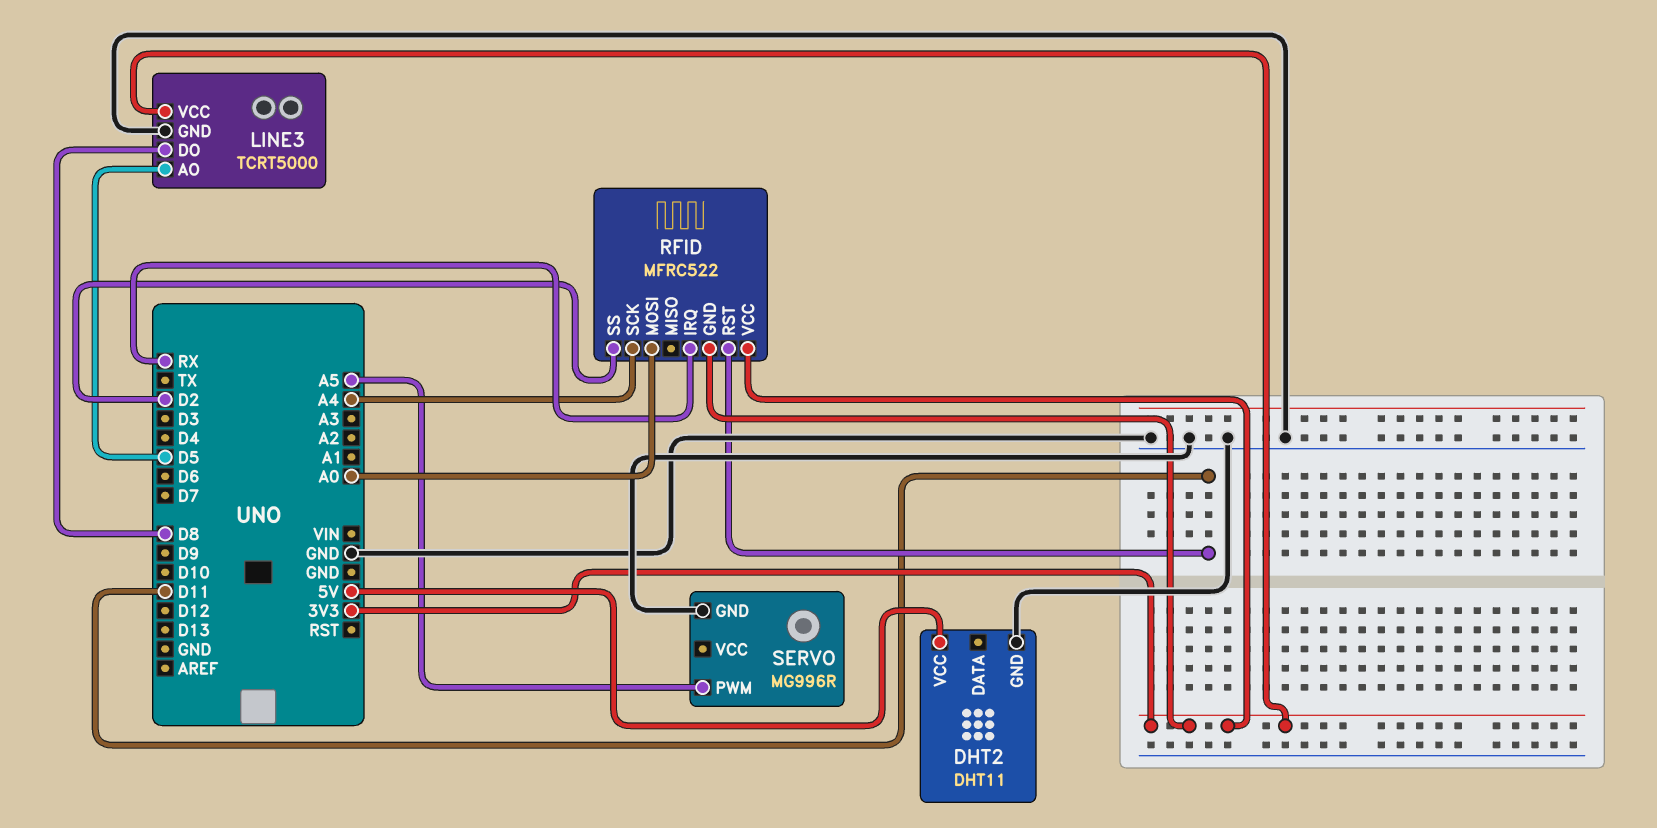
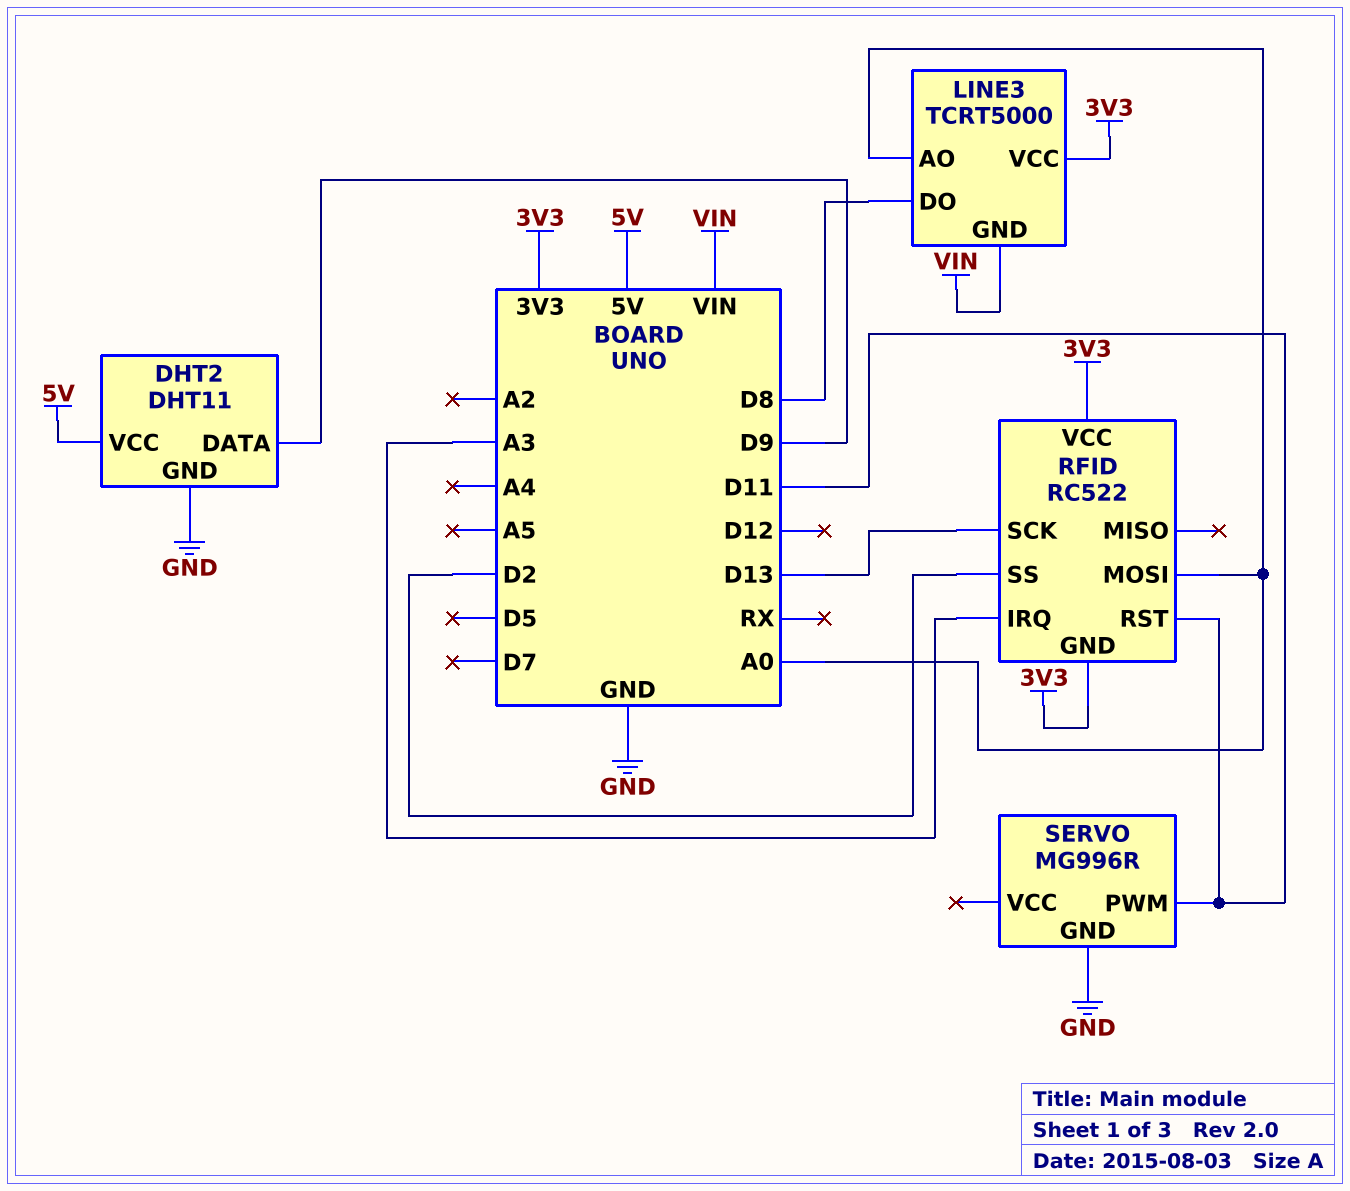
DHT2 pin DATA: none -> D9
LINE3 pin AO: D5 -> A0
LINE3 pin GND: GND -> VIN
RFID: MFRC522 -> RC522
RFID pin IRQ: RX -> A3
RFID pin SCK: A4 -> D13
SERVO pin PWM: A5 -> D11

